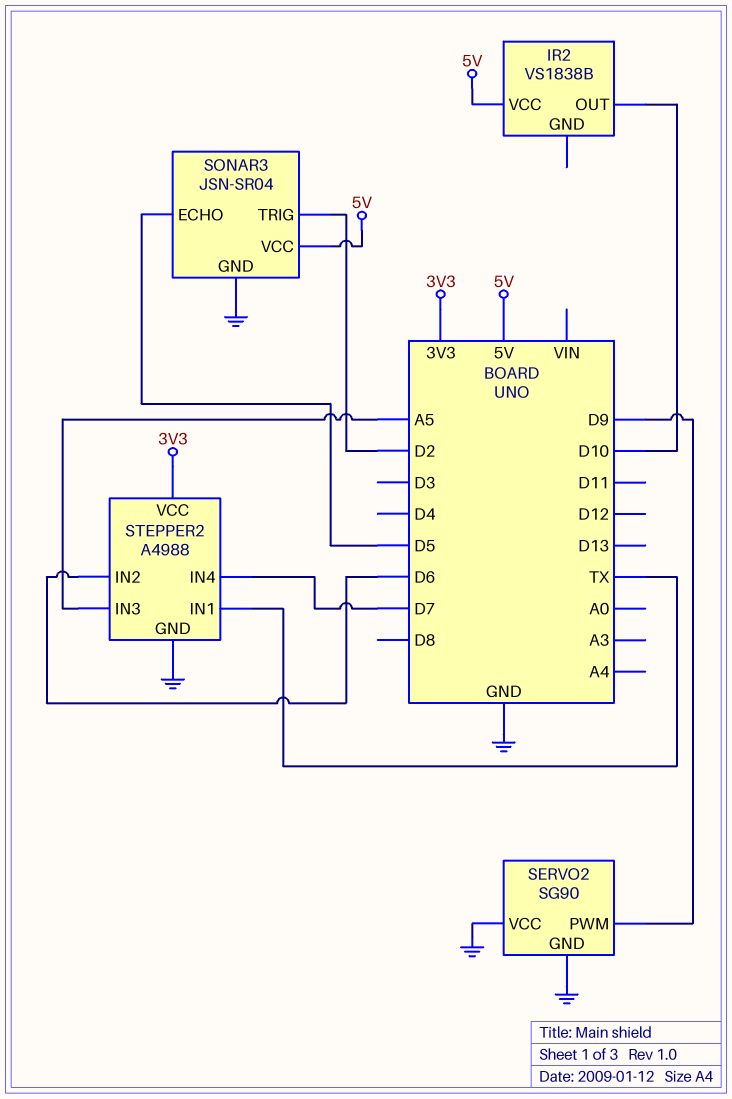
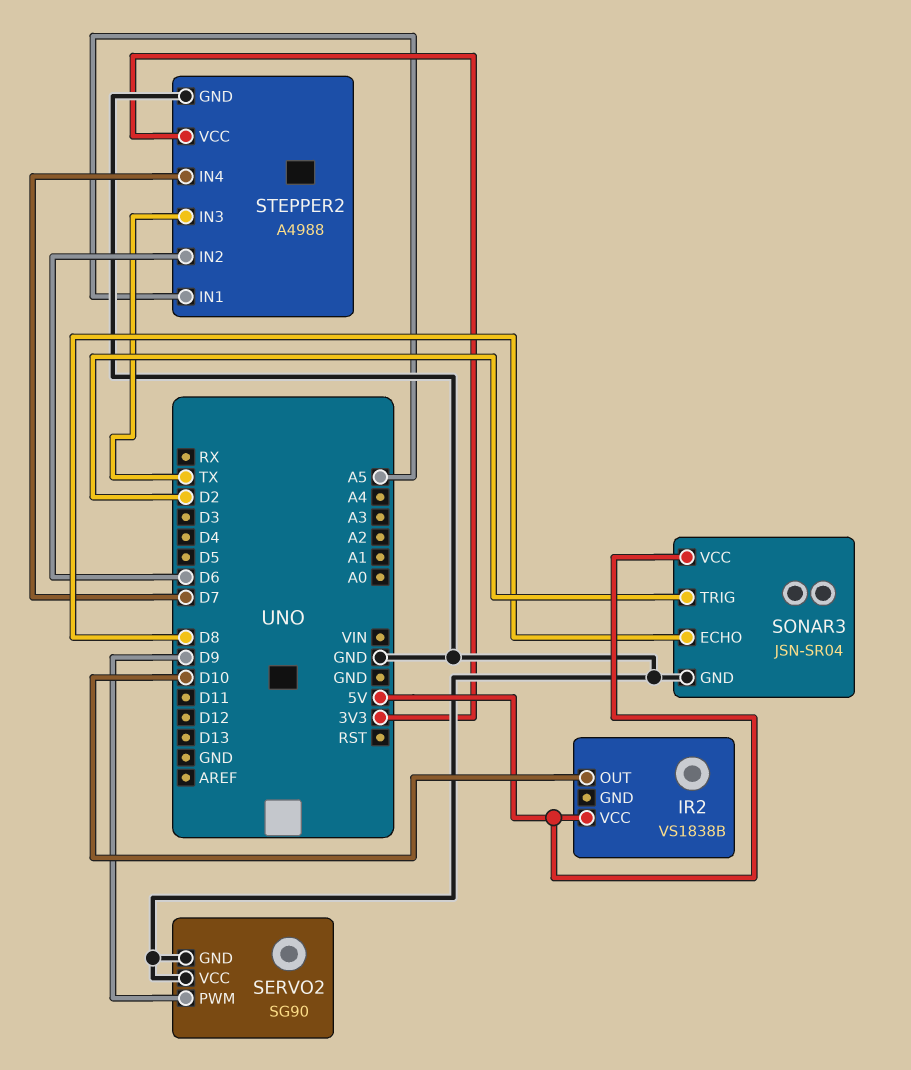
SONAR3 pin ECHO: D5 -> D8
STEPPER2 pin IN1: TX -> A5
STEPPER2 pin IN3: A5 -> TX

